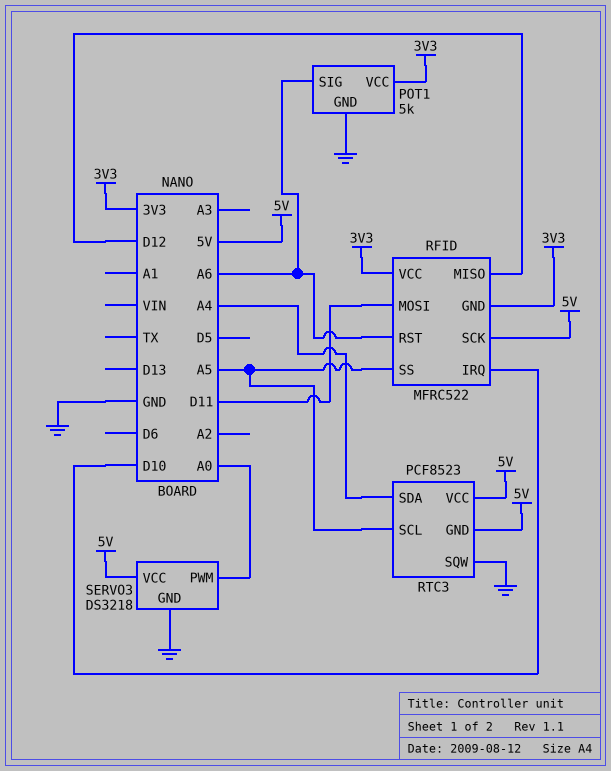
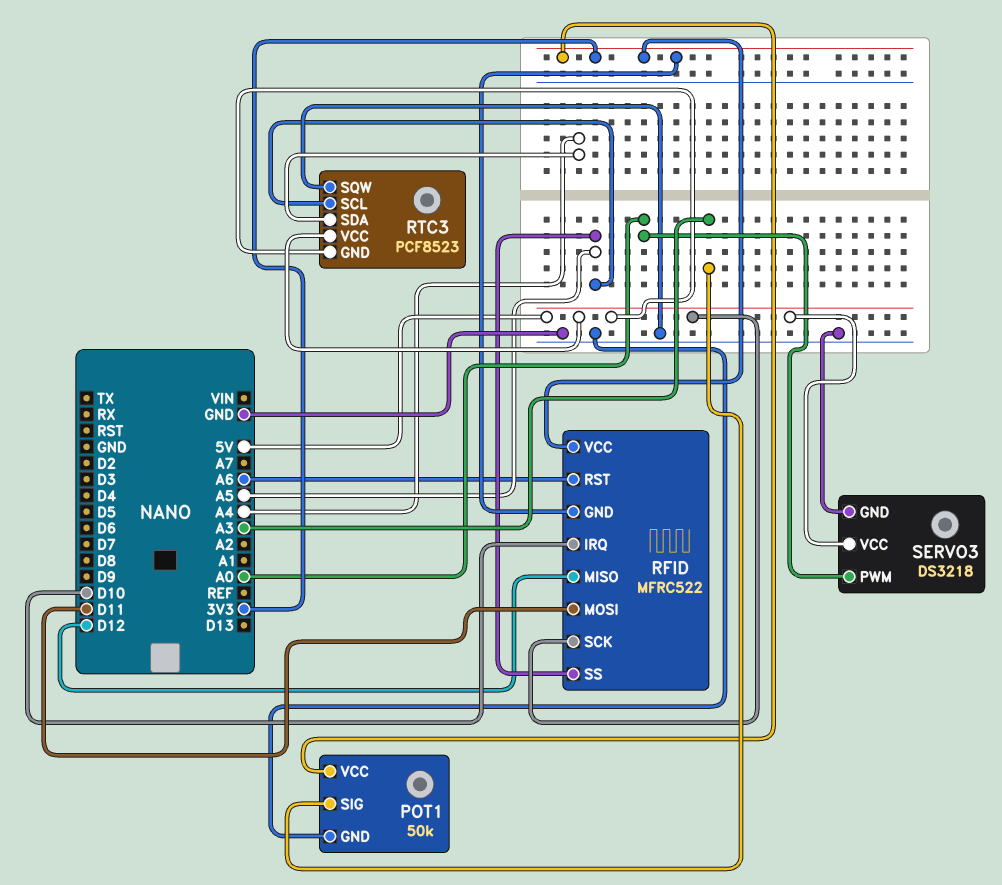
POT1: 5k -> 50k
POT1 pin SIG: A6 -> A3

